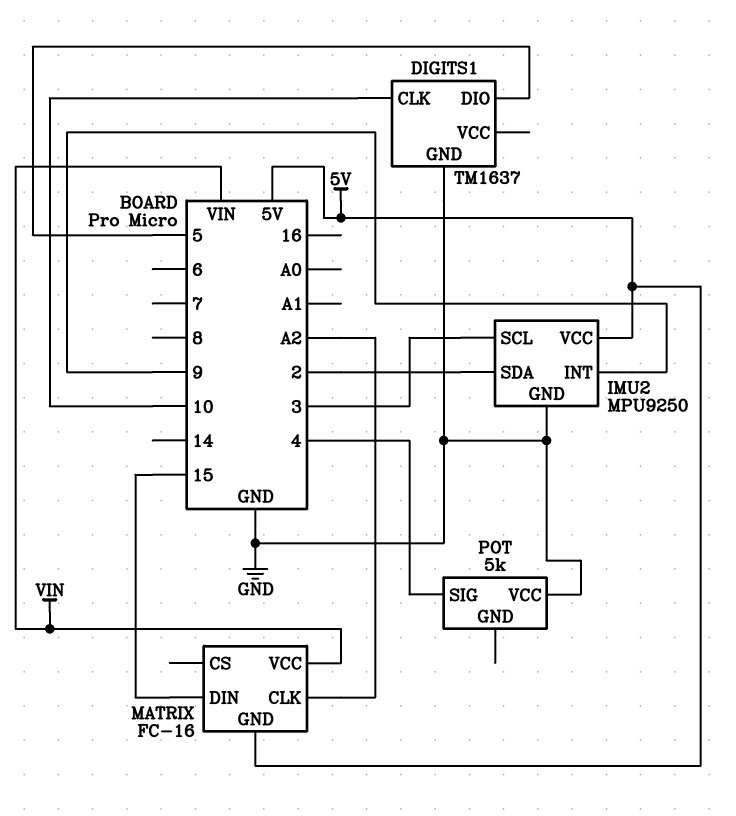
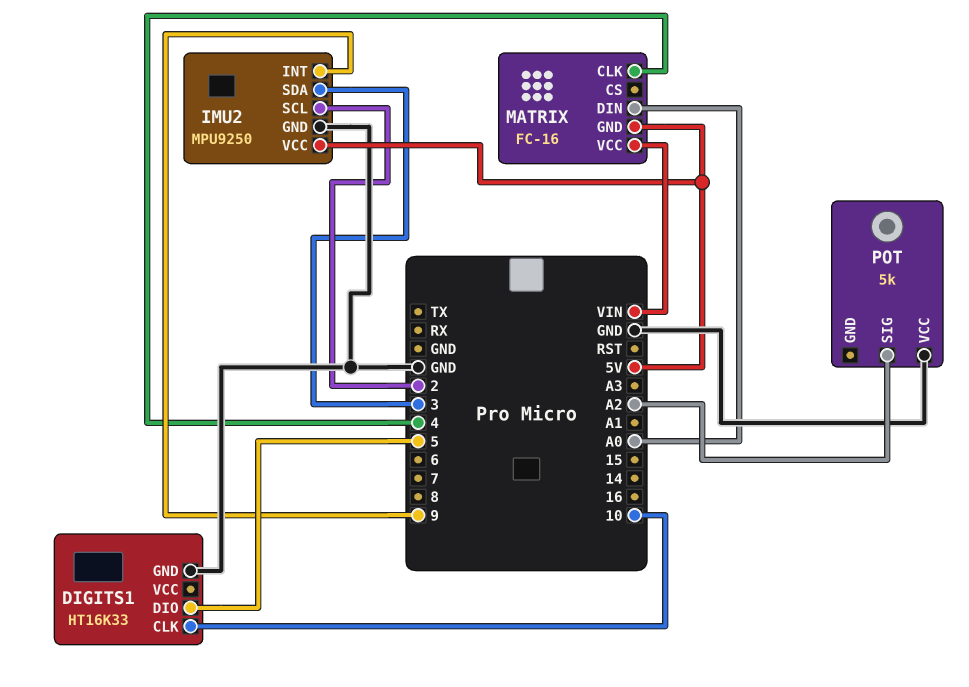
DIGITS1: TM1637 -> HT16K33
IMU2 pin SCL: 3 -> 2
IMU2 pin SDA: 2 -> 3
MATRIX pin CLK: A2 -> 4
MATRIX pin DIN: 15 -> A0
POT pin SIG: 4 -> A2

